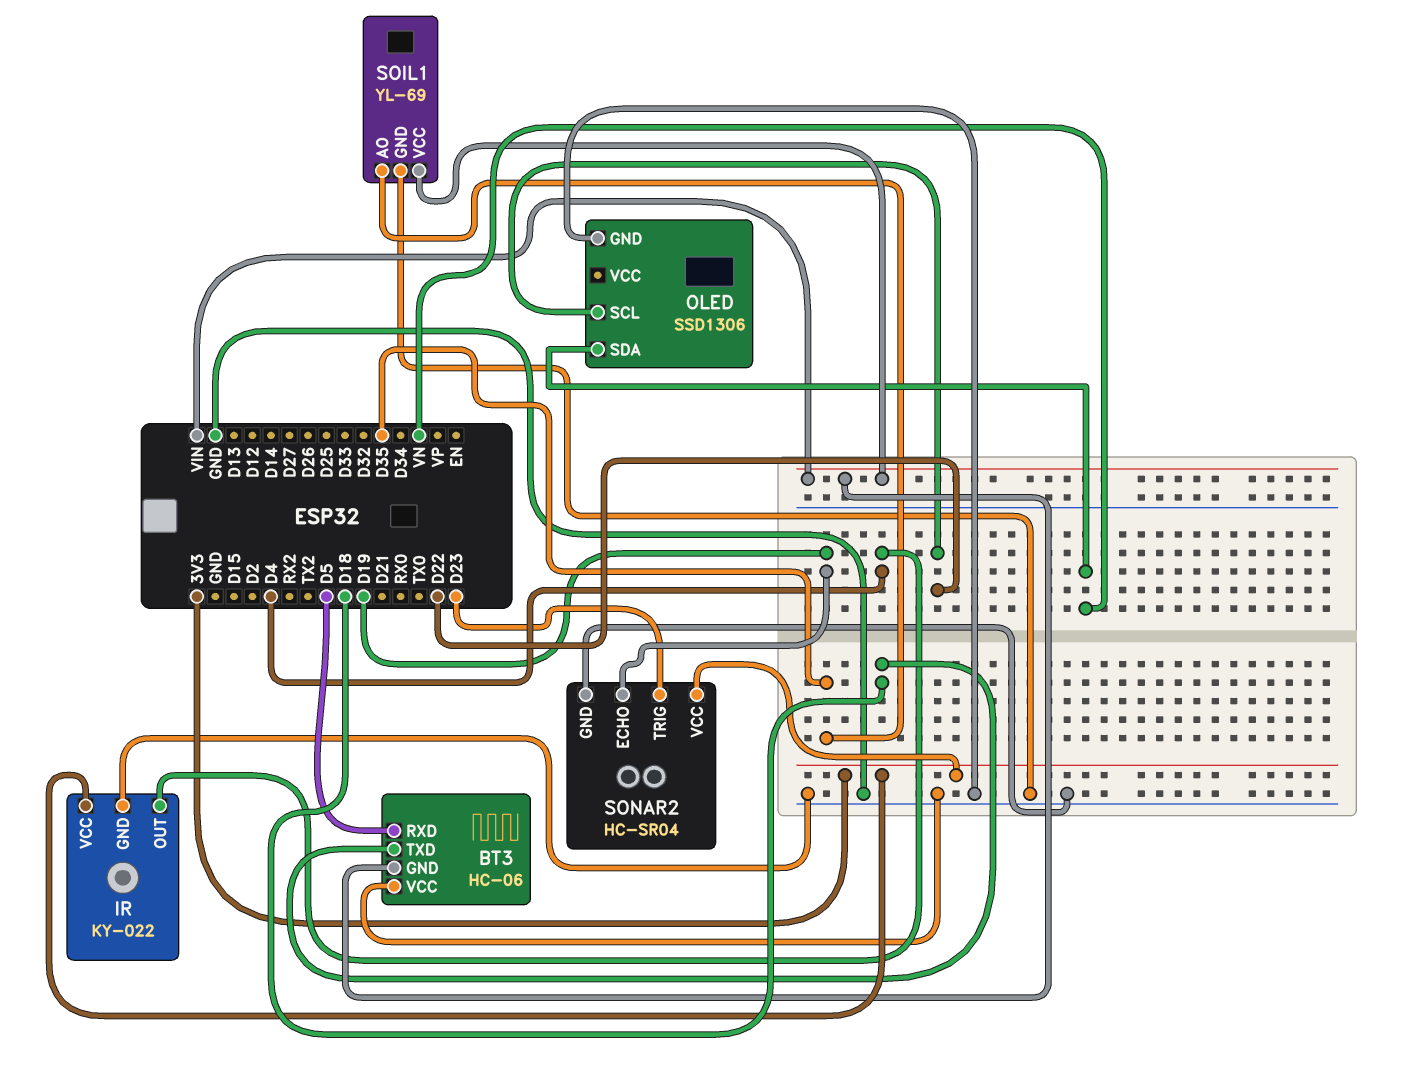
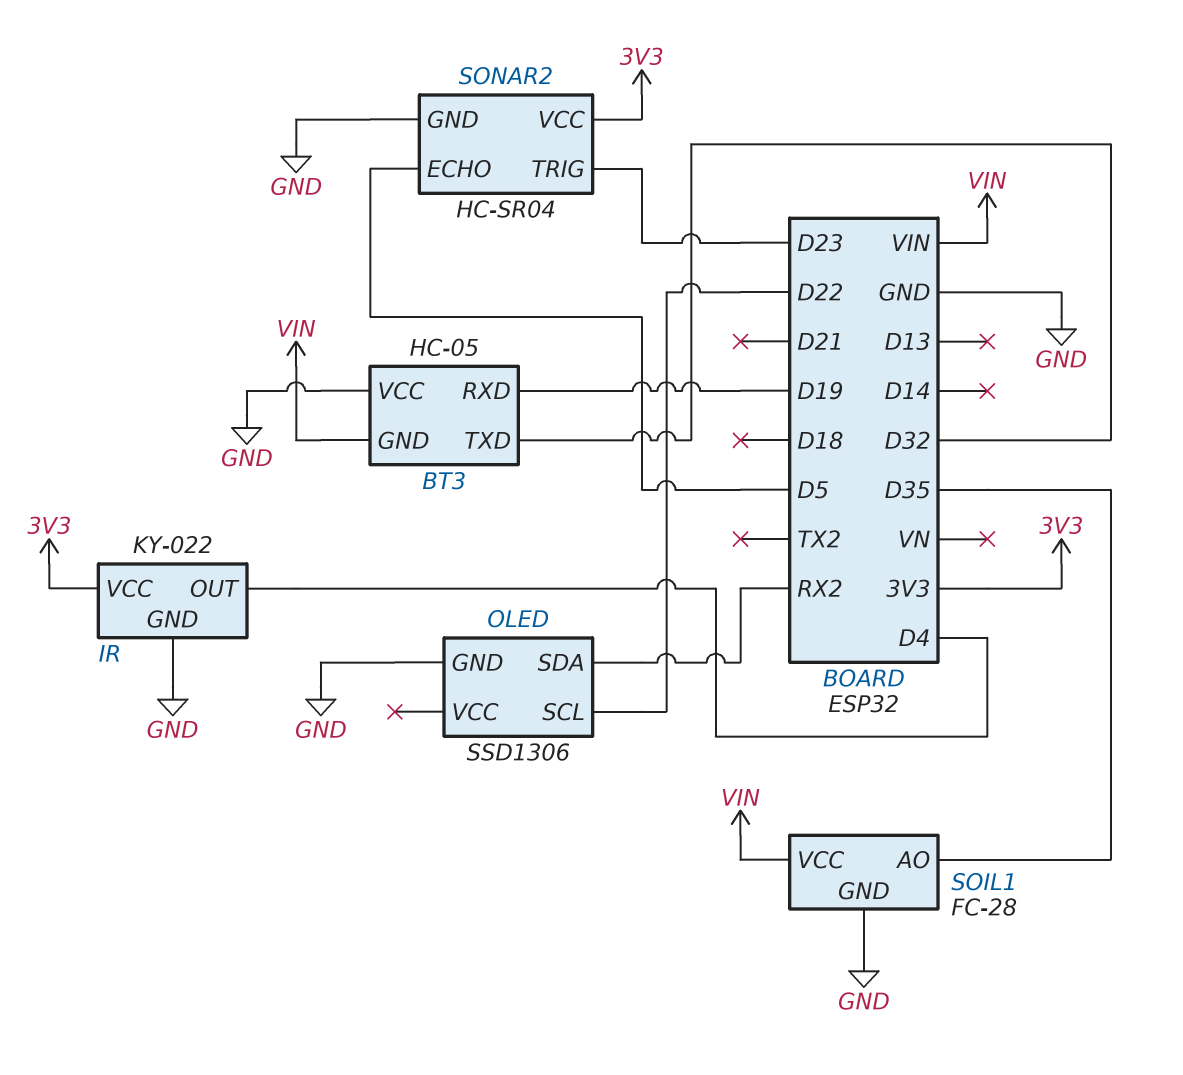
BT3: HC-06 -> HC-05
BT3 pin RXD: D5 -> D19
BT3 pin TXD: D18 -> D32
OLED pin SDA: VN -> RX2
SOIL1: YL-69 -> FC-28
SONAR2 pin ECHO: D19 -> D5

